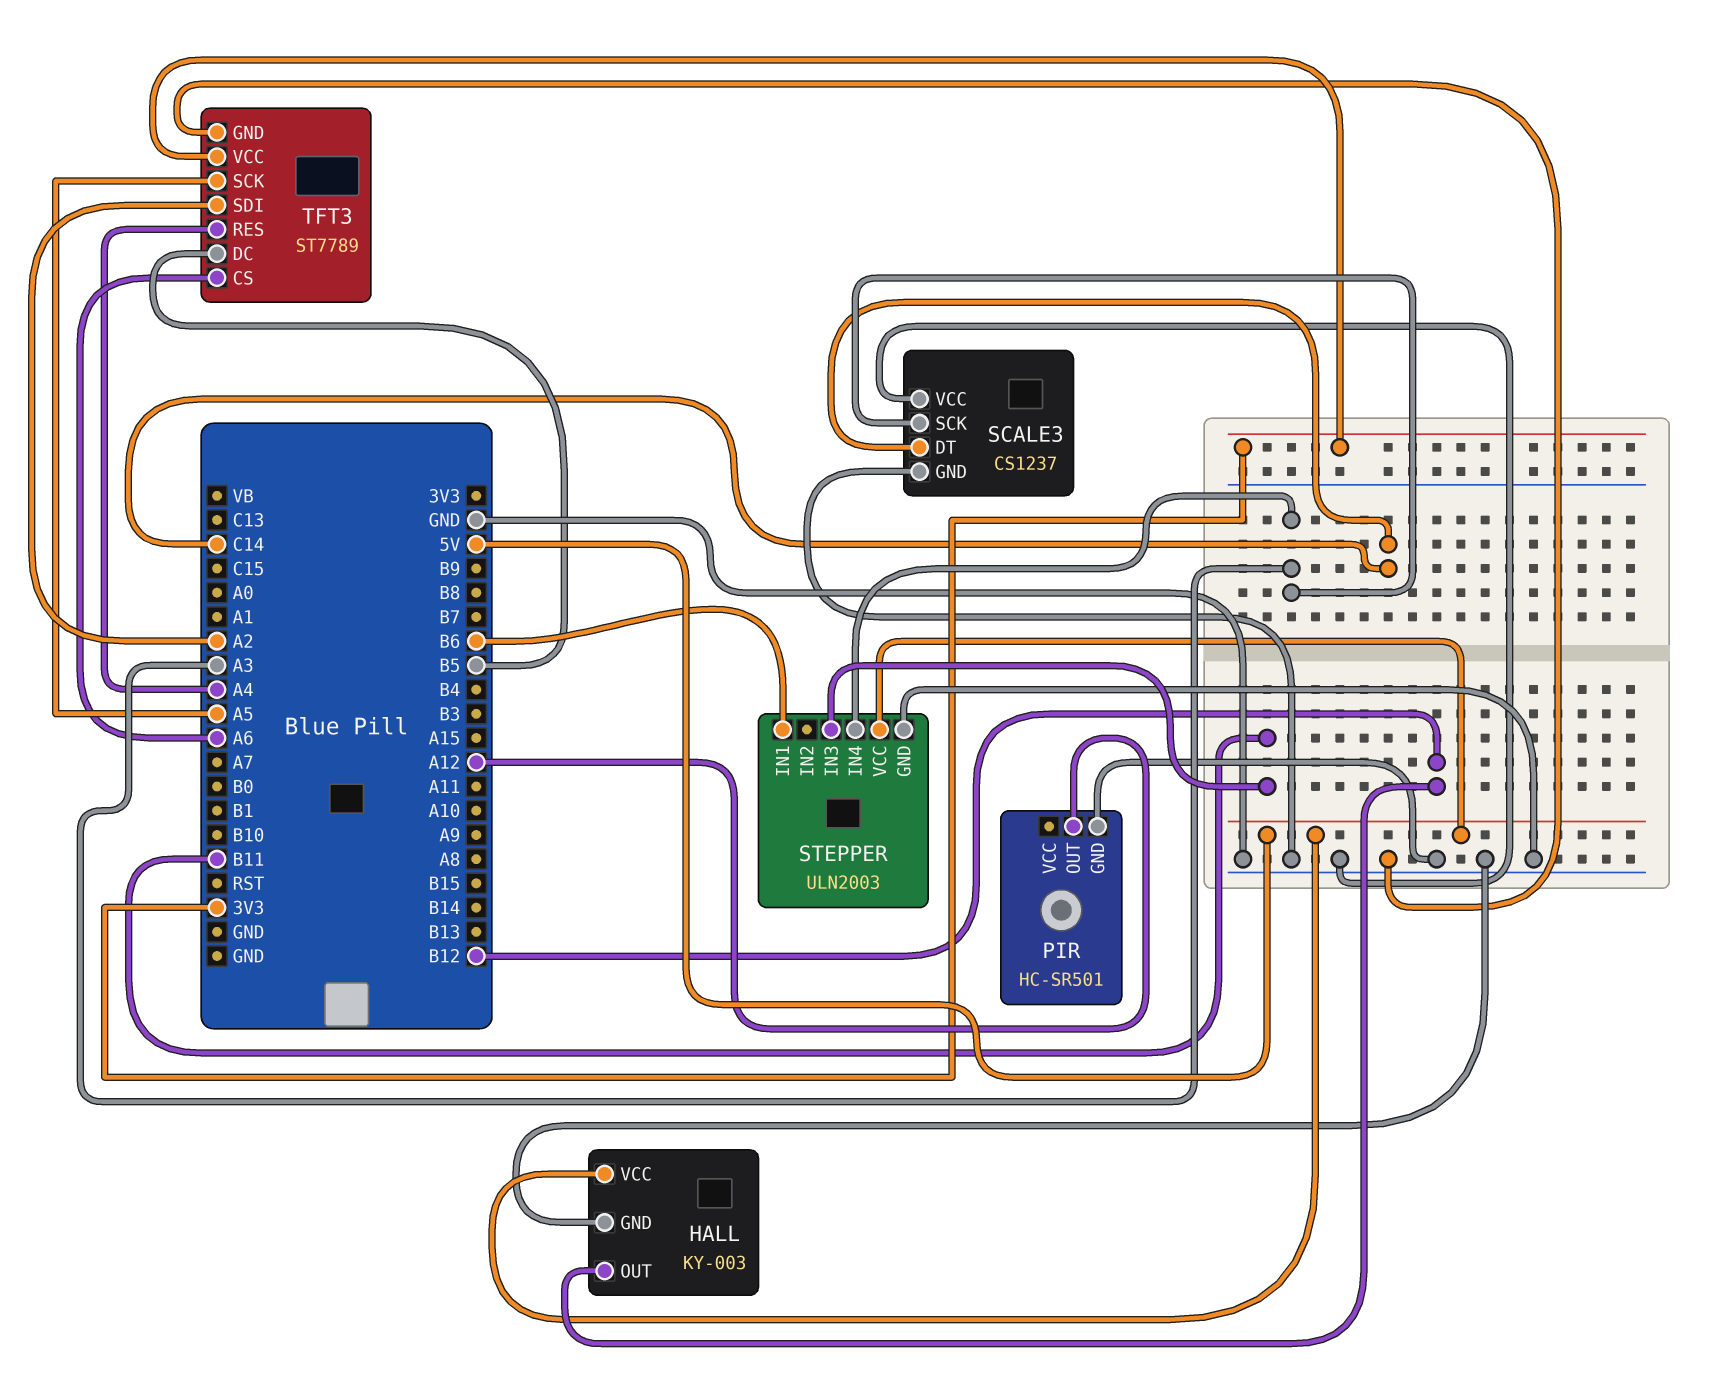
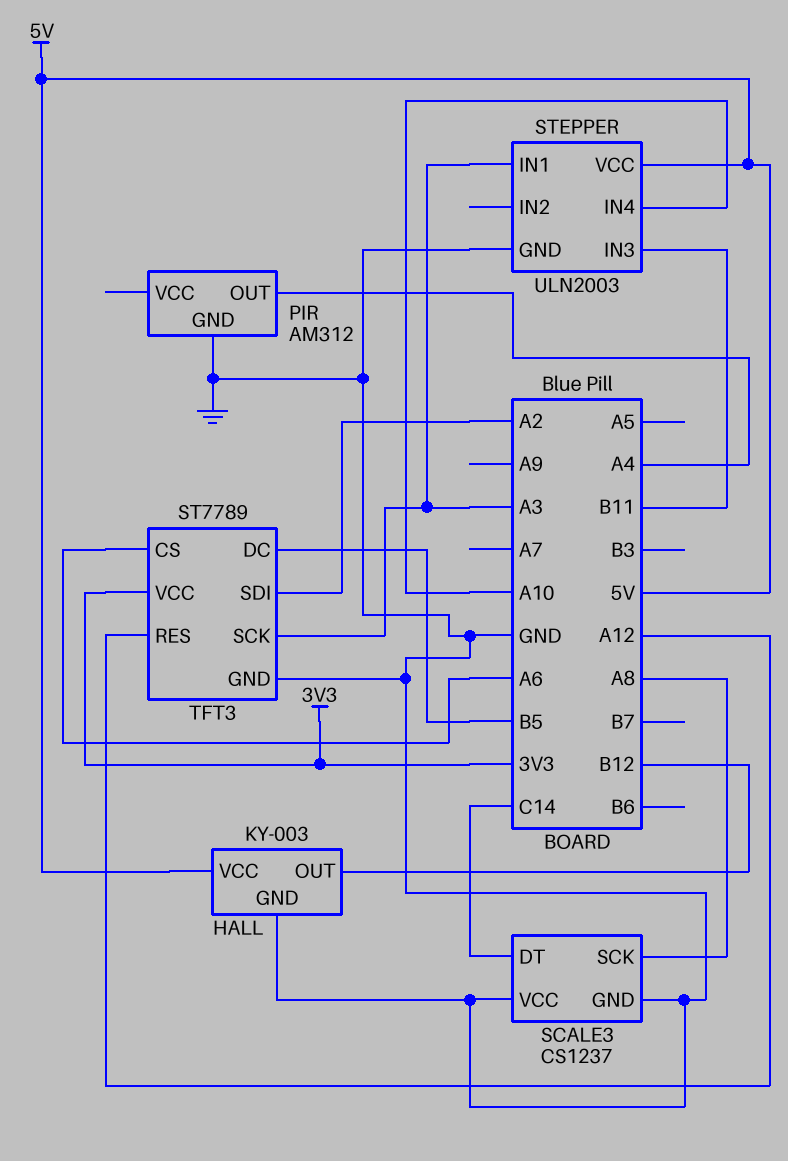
PIR: HC-SR501 -> AM312
PIR pin OUT: A12 -> A4
SCALE3 pin SCK: A3 -> A8
STEPPER pin IN1: B6 -> A3
STEPPER pin IN4: A3 -> A10
TFT3 pin RES: A4 -> A12
TFT3 pin SCK: A5 -> A3

